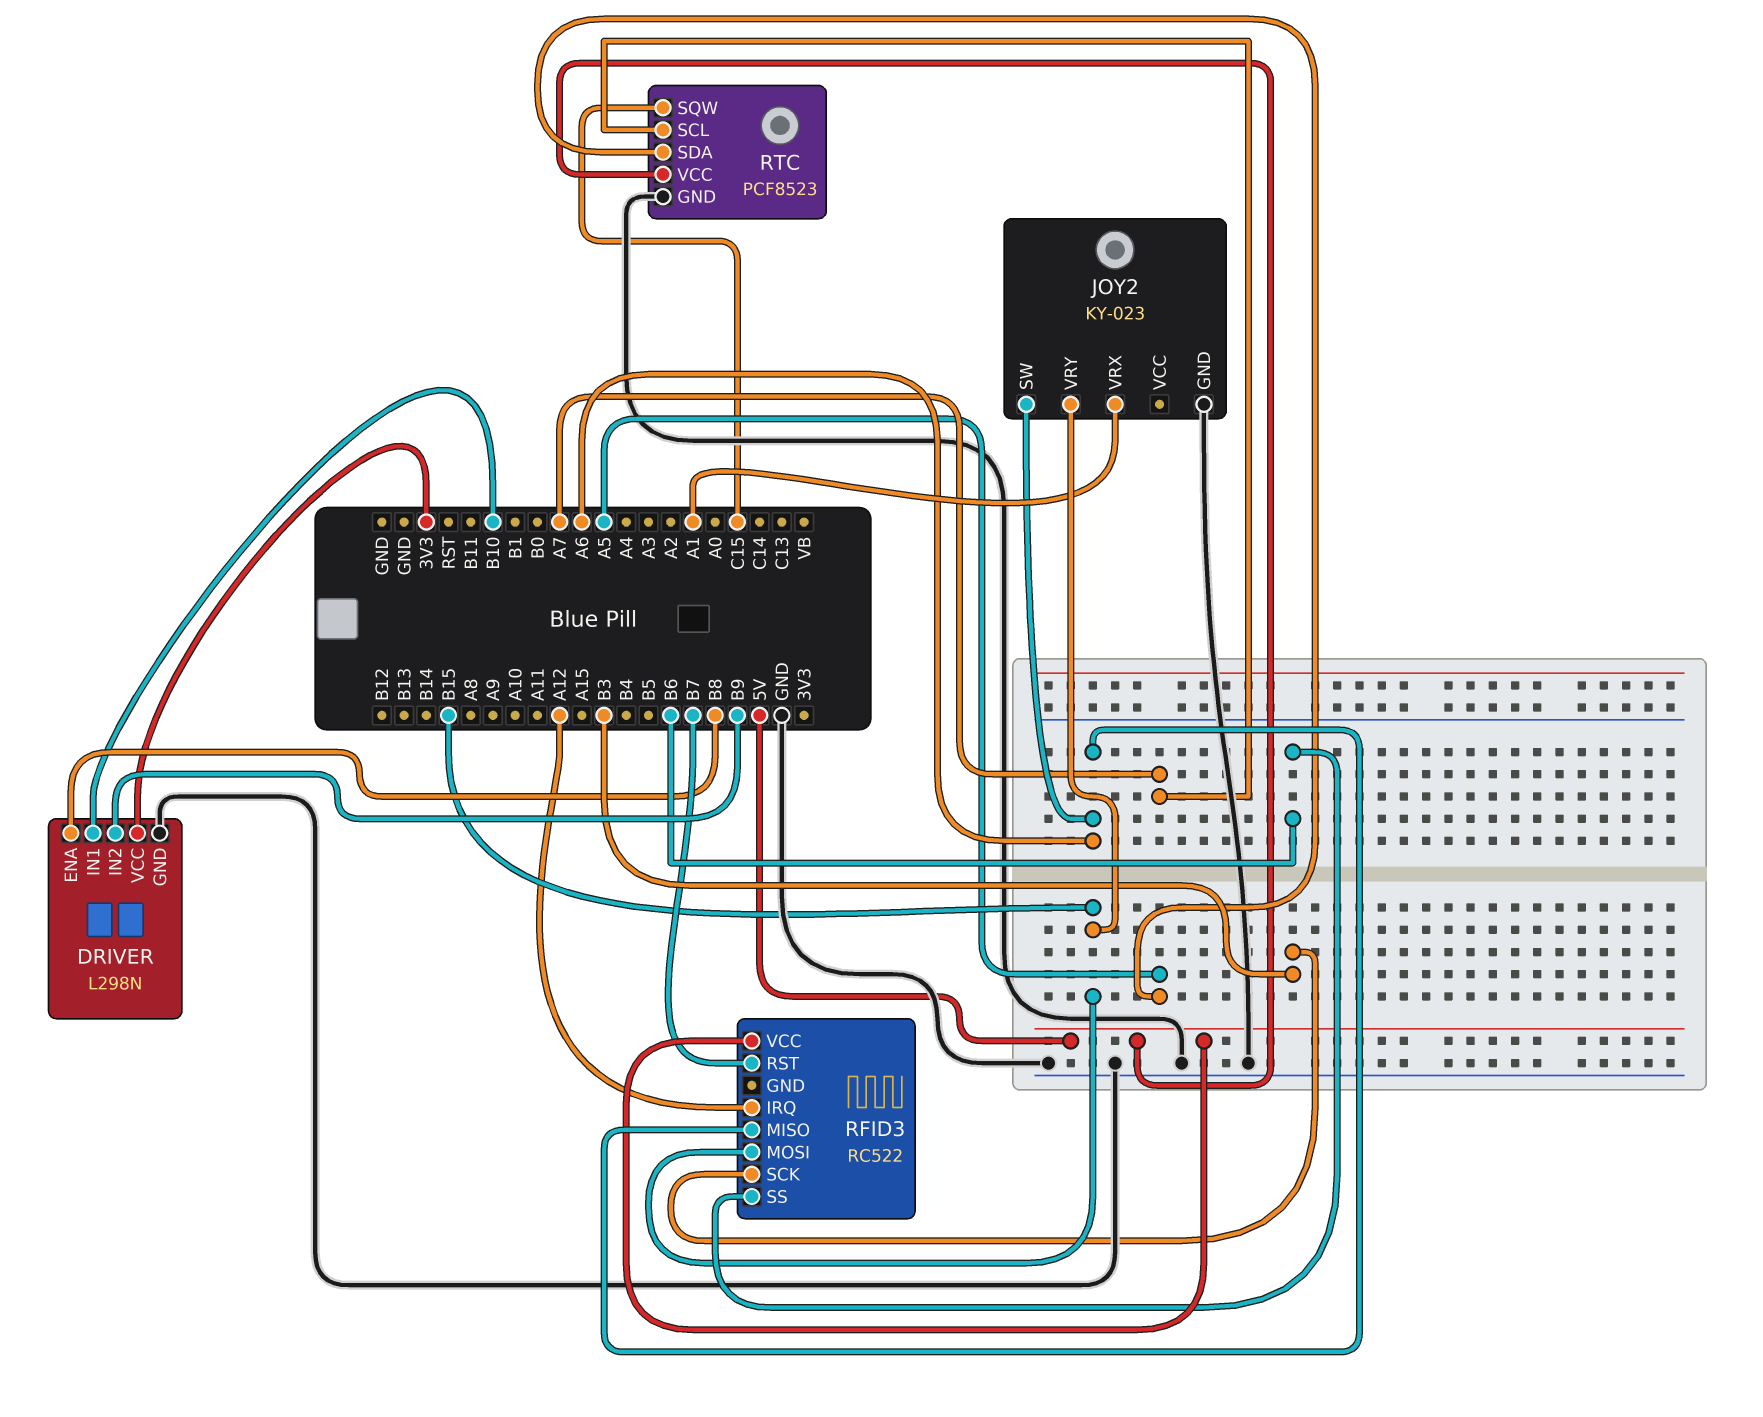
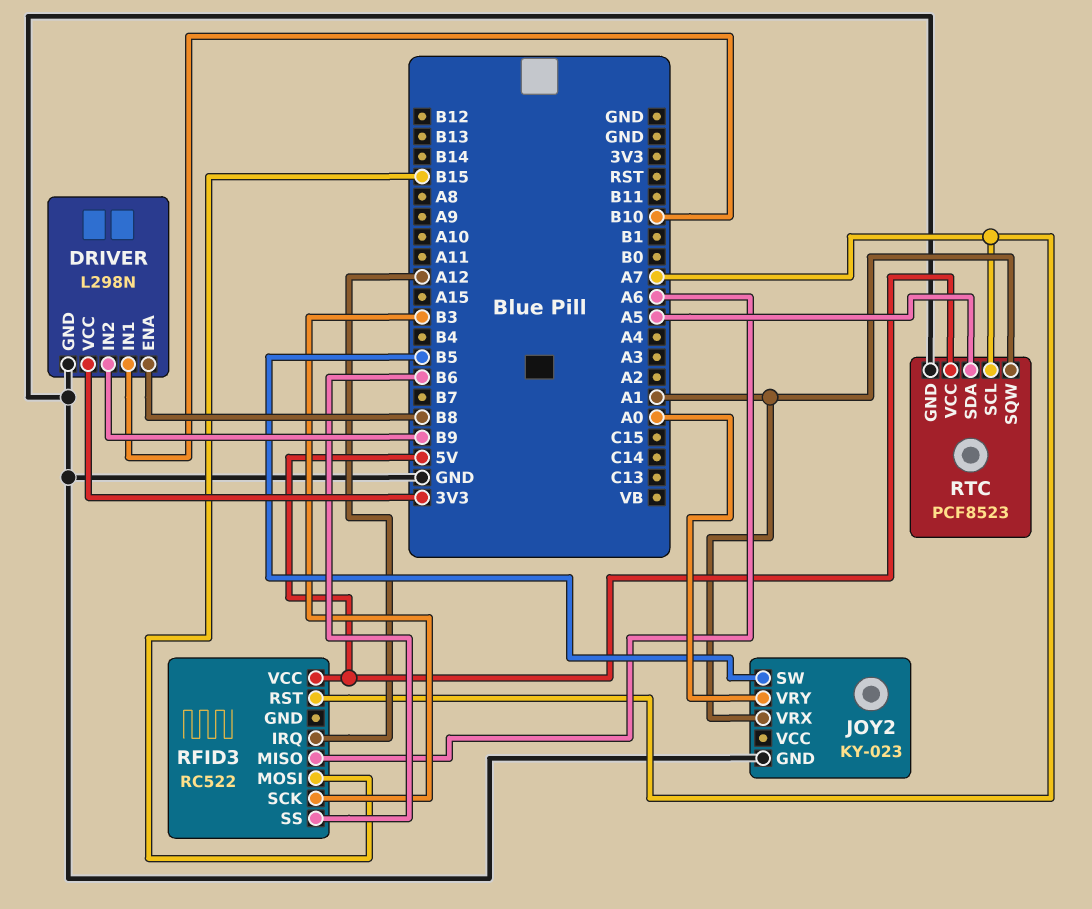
JOY2 pin SW: A6 -> B5
JOY2 pin VRY: B15 -> A0
RFID3 pin RST: B7 -> A7
RTC pin SQW: C15 -> A1

